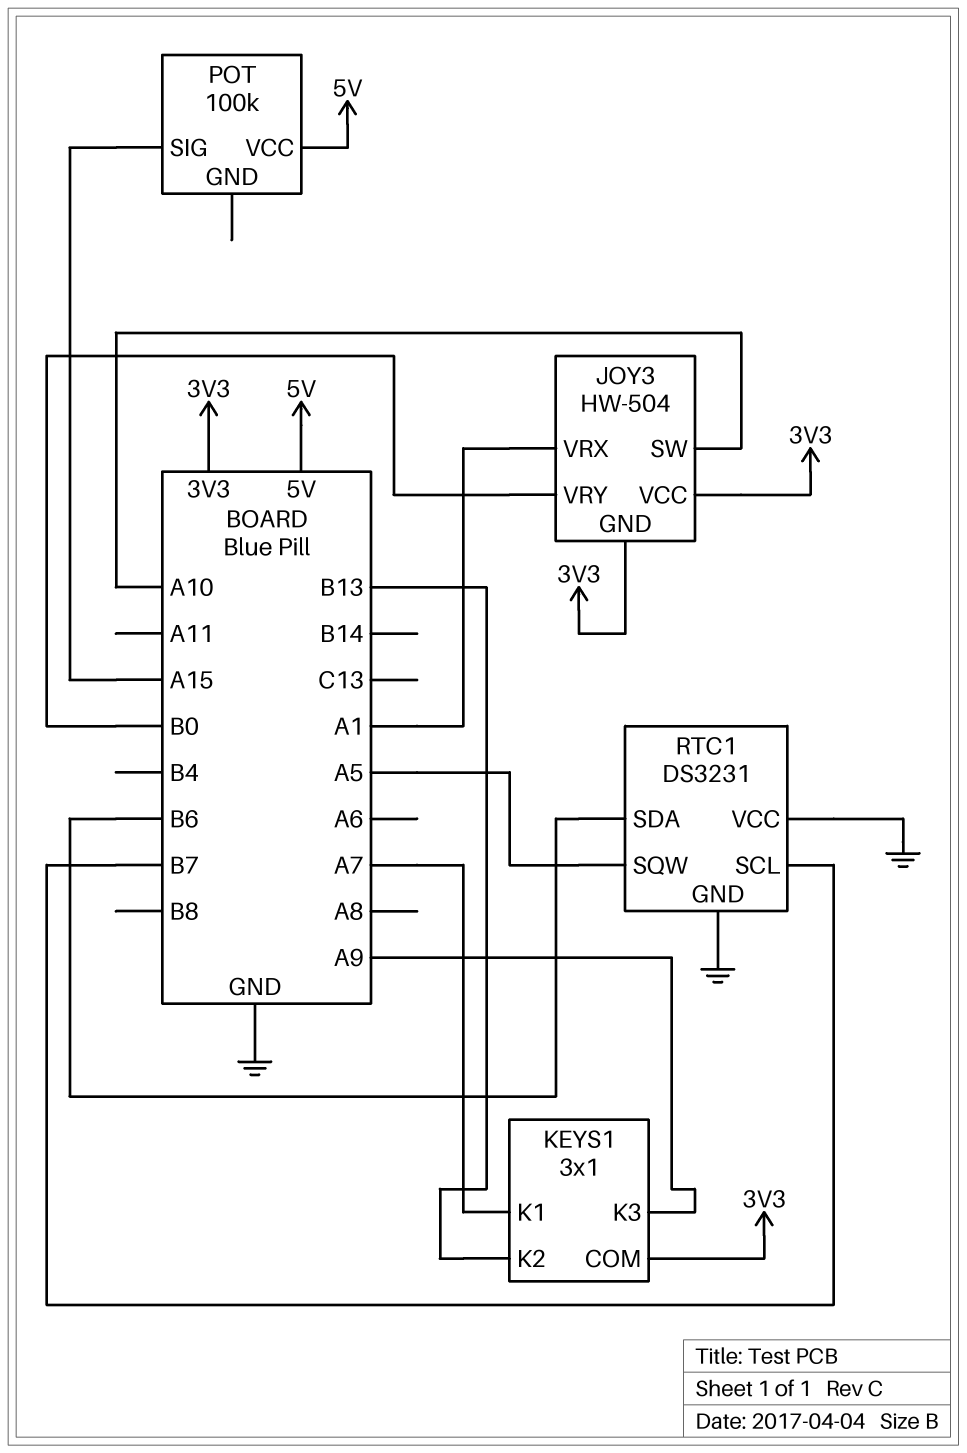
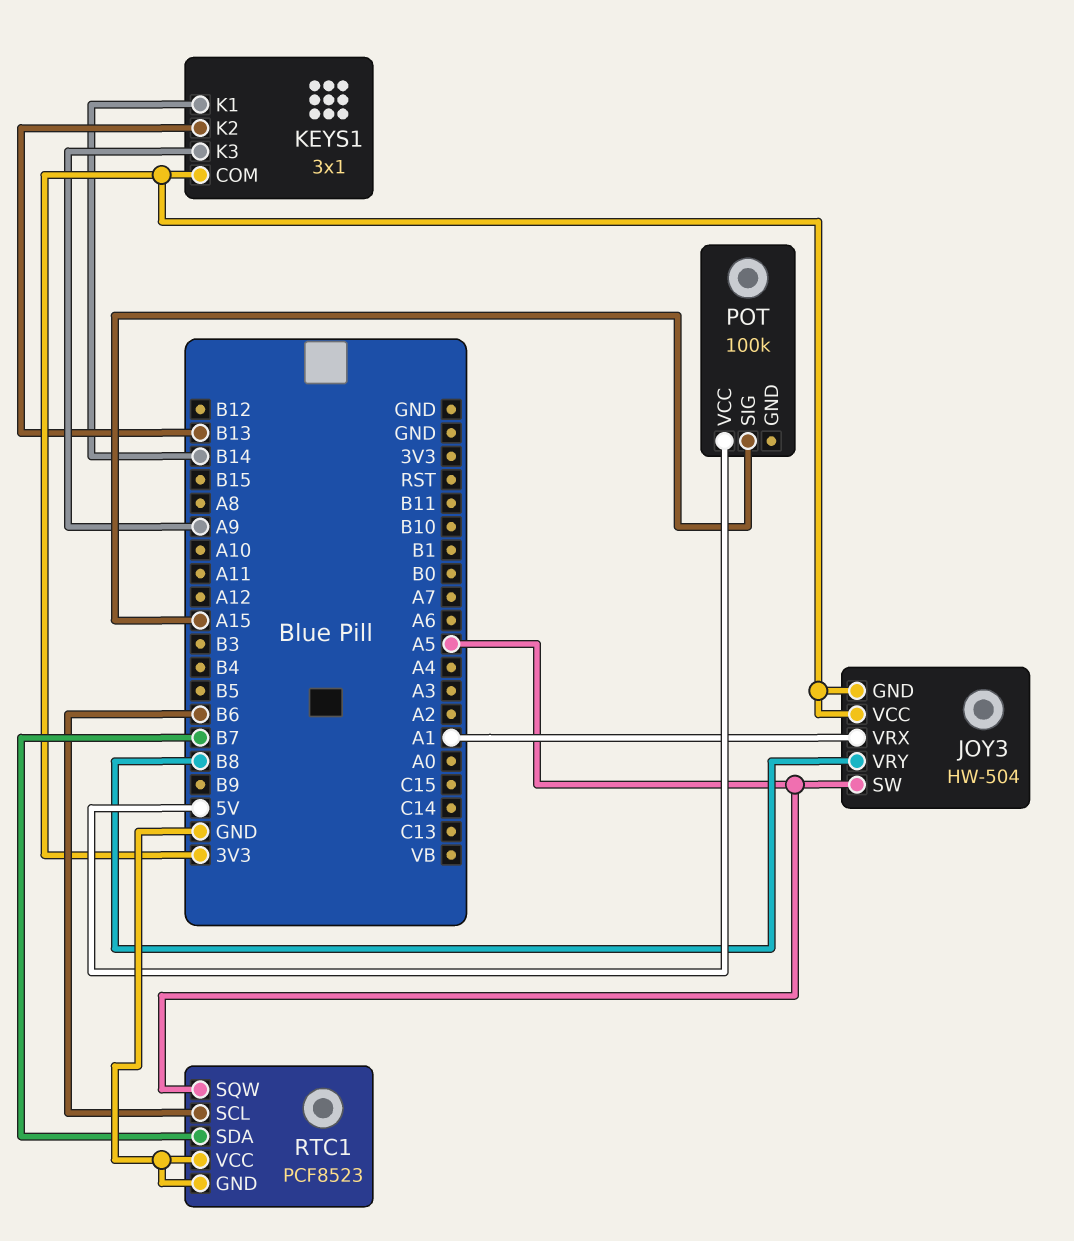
JOY3 pin SW: A10 -> A5
JOY3 pin VRY: B0 -> B8
KEYS1 pin K1: A7 -> B14
RTC1: DS3231 -> PCF8523
RTC1 pin SCL: B7 -> B6
RTC1 pin SDA: B6 -> B7

